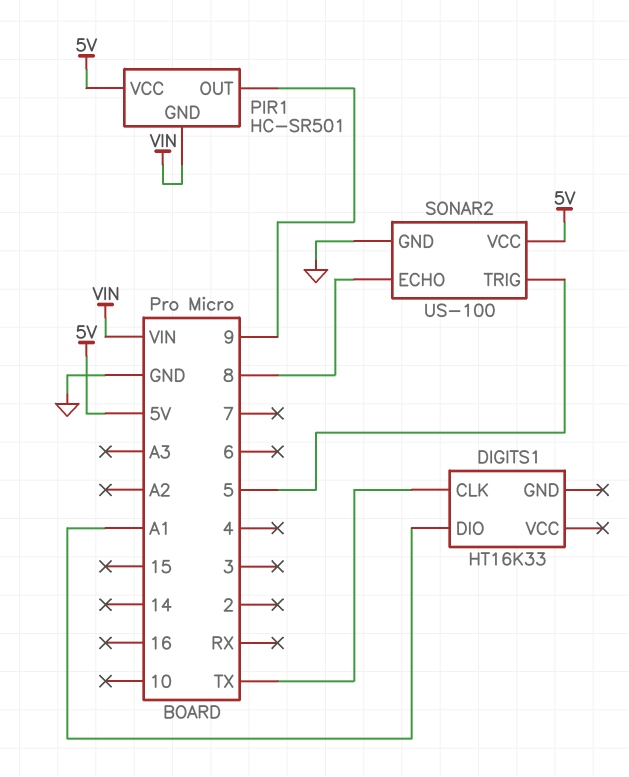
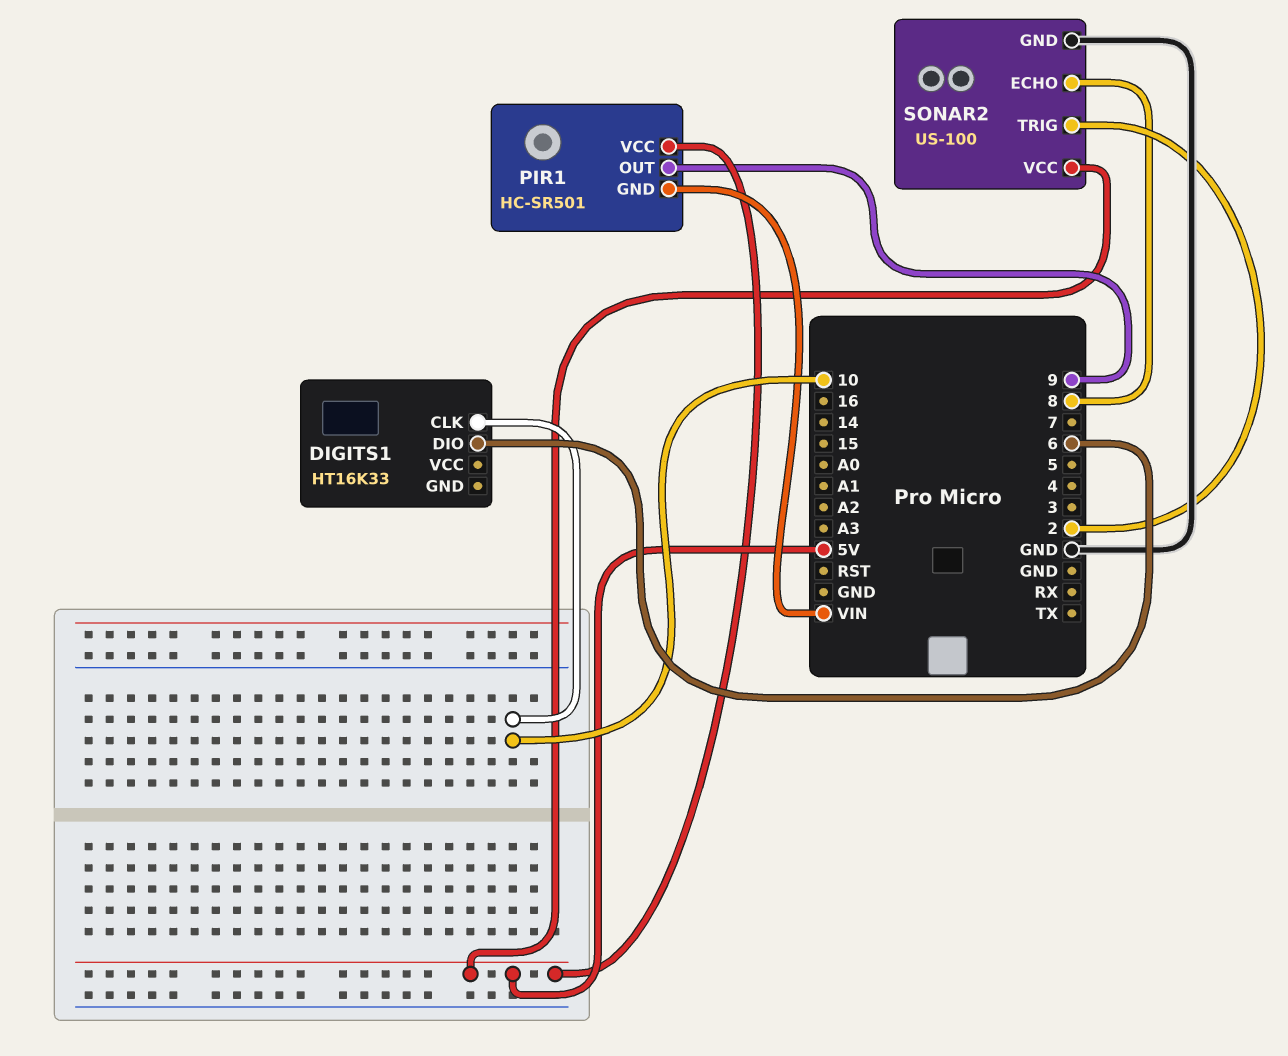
DIGITS1 pin CLK: TX -> 10
DIGITS1 pin DIO: A1 -> 6
SONAR2 pin TRIG: 5 -> 2

